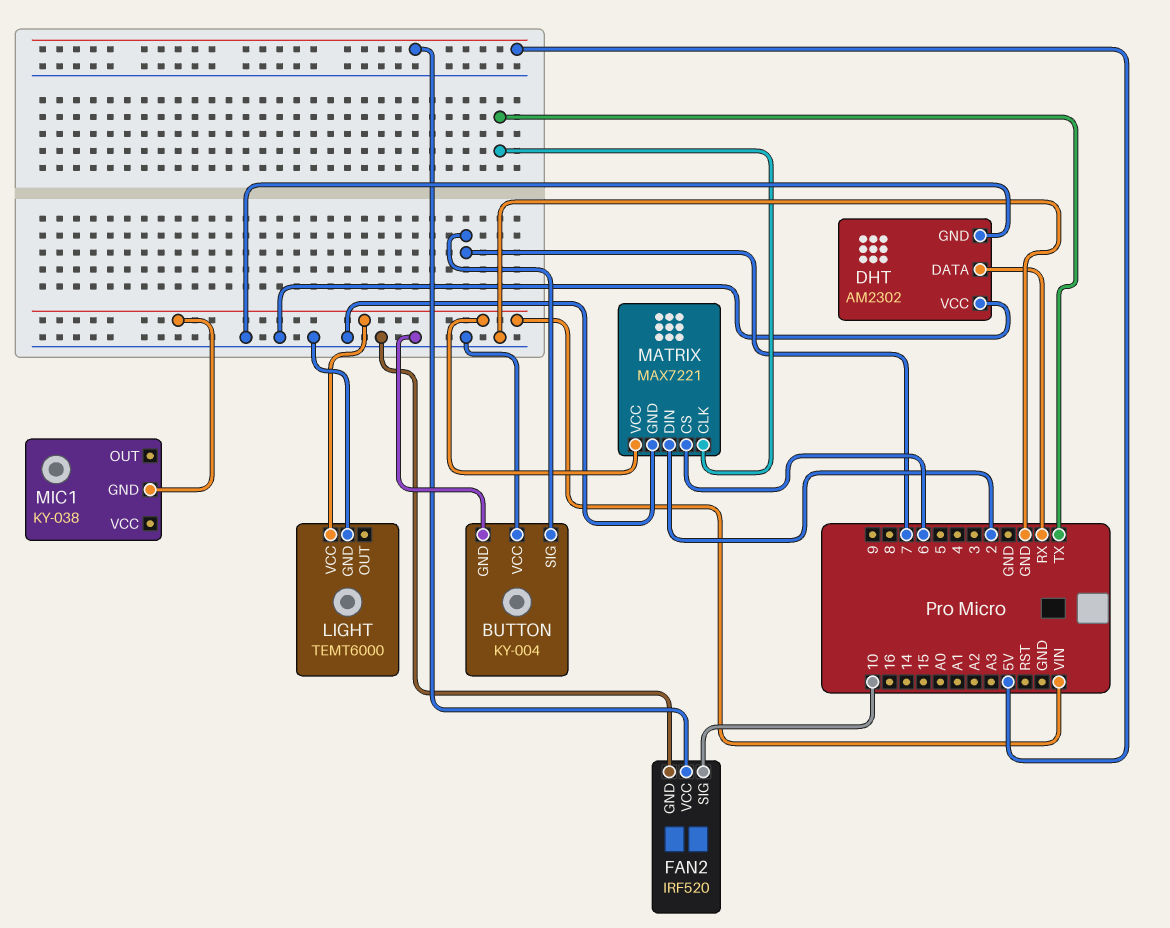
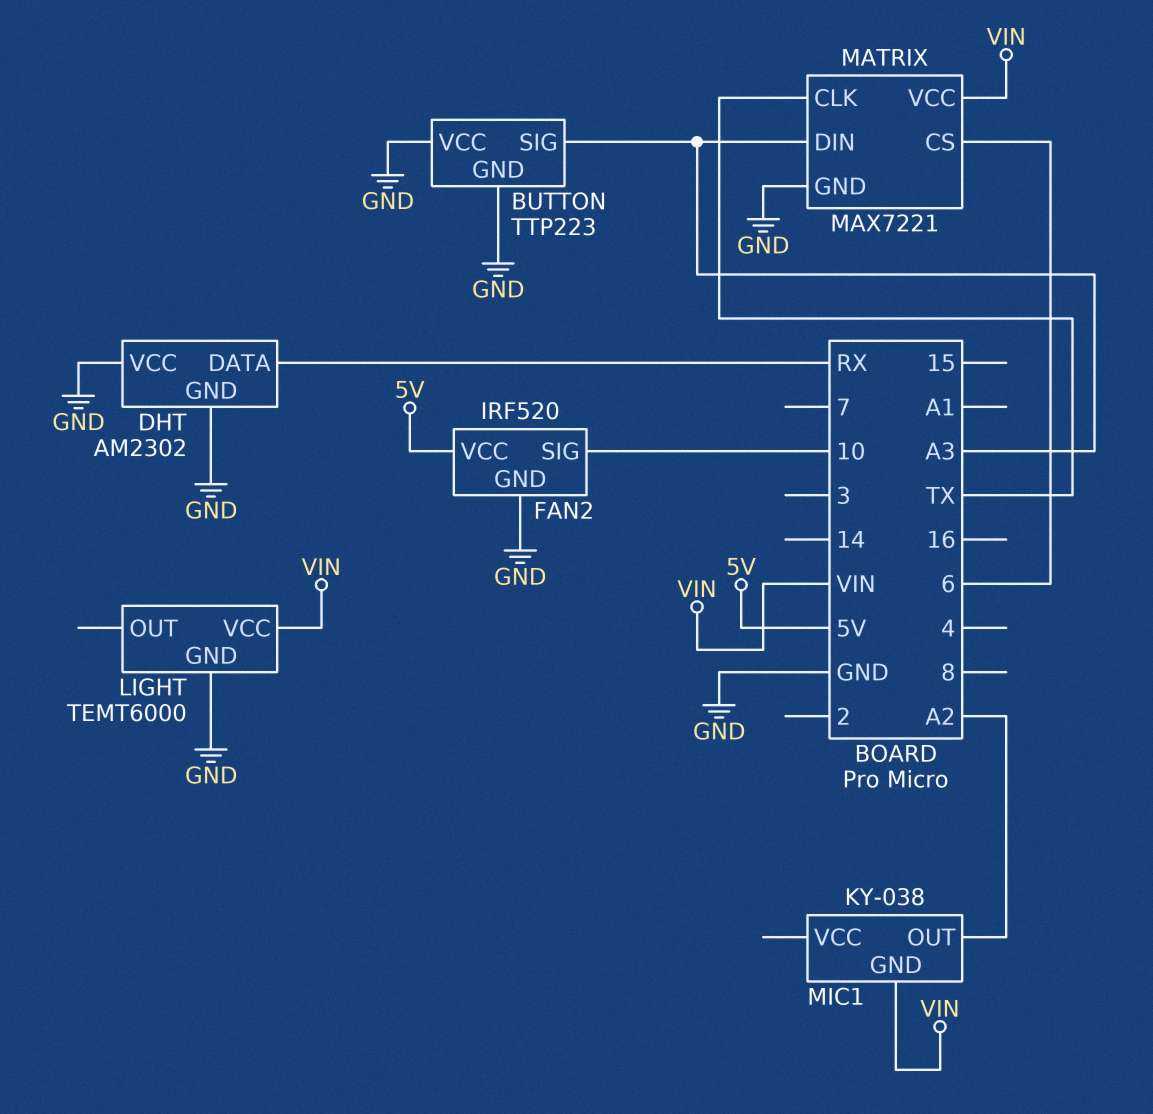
BUTTON: KY-004 -> TTP223
BUTTON pin SIG: 7 -> A3
MATRIX pin DIN: 2 -> A3
MIC1 pin OUT: none -> A2

